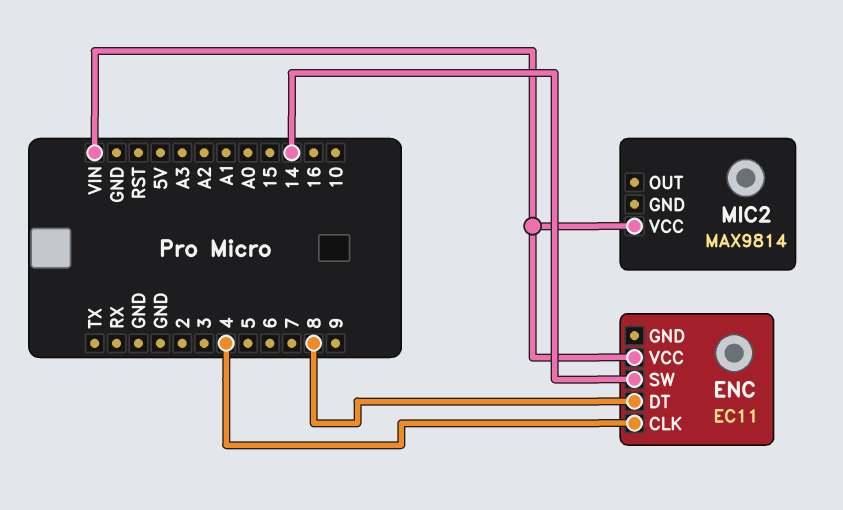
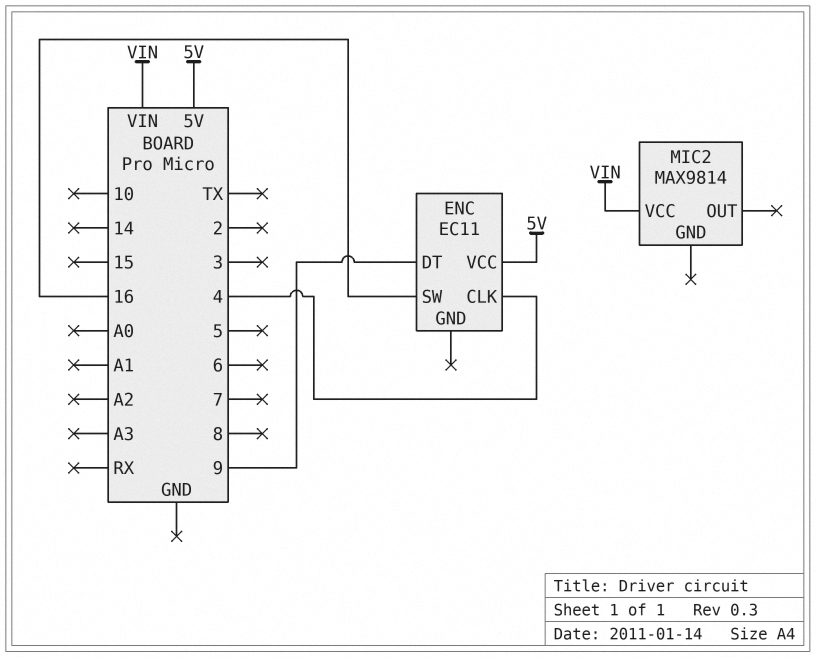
ENC pin DT: 8 -> 9
ENC pin SW: 14 -> 16
ENC pin VCC: VIN -> 5V

